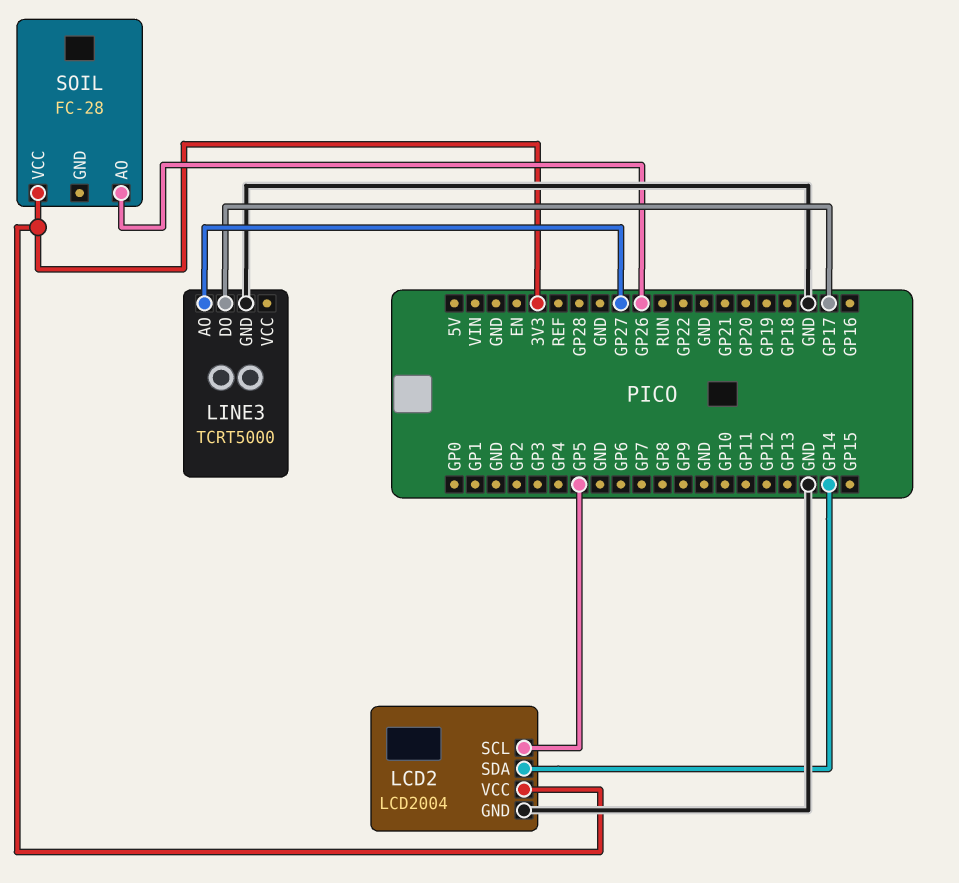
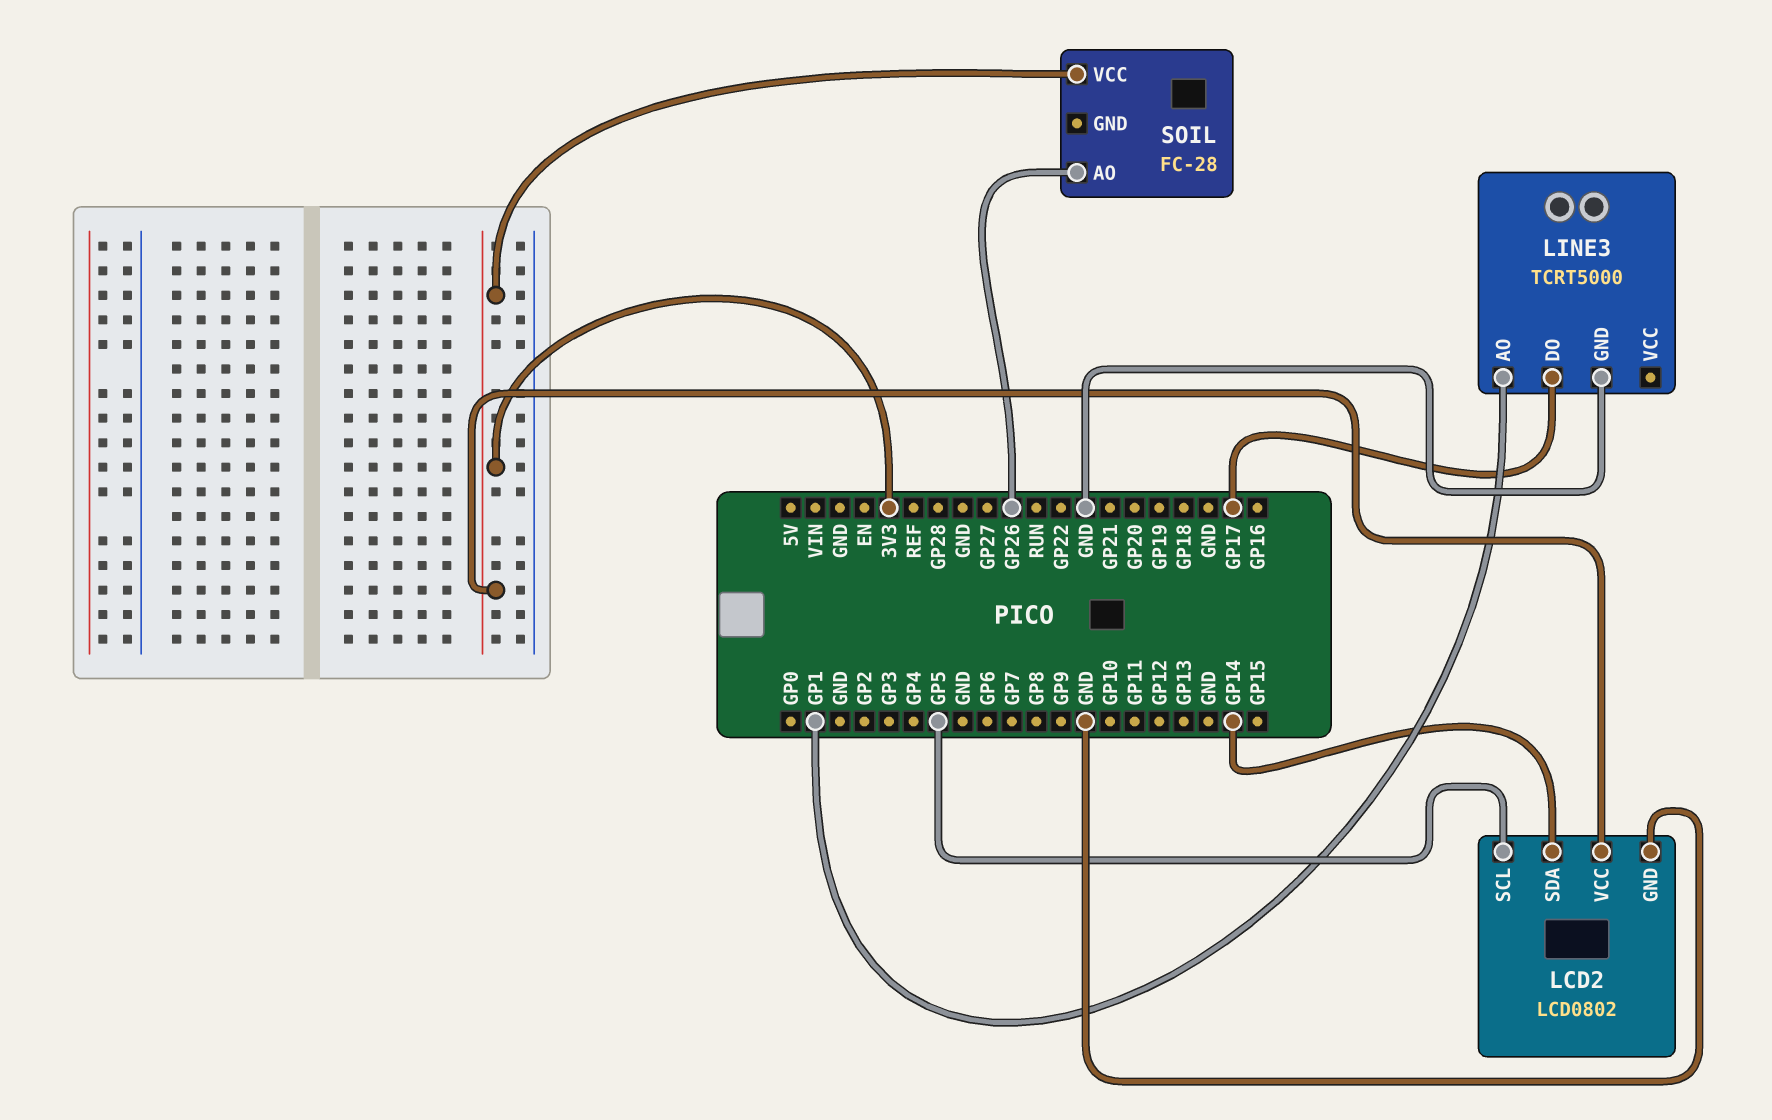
LCD2: LCD2004 -> LCD0802
LINE3 pin AO: GP27 -> GP1

